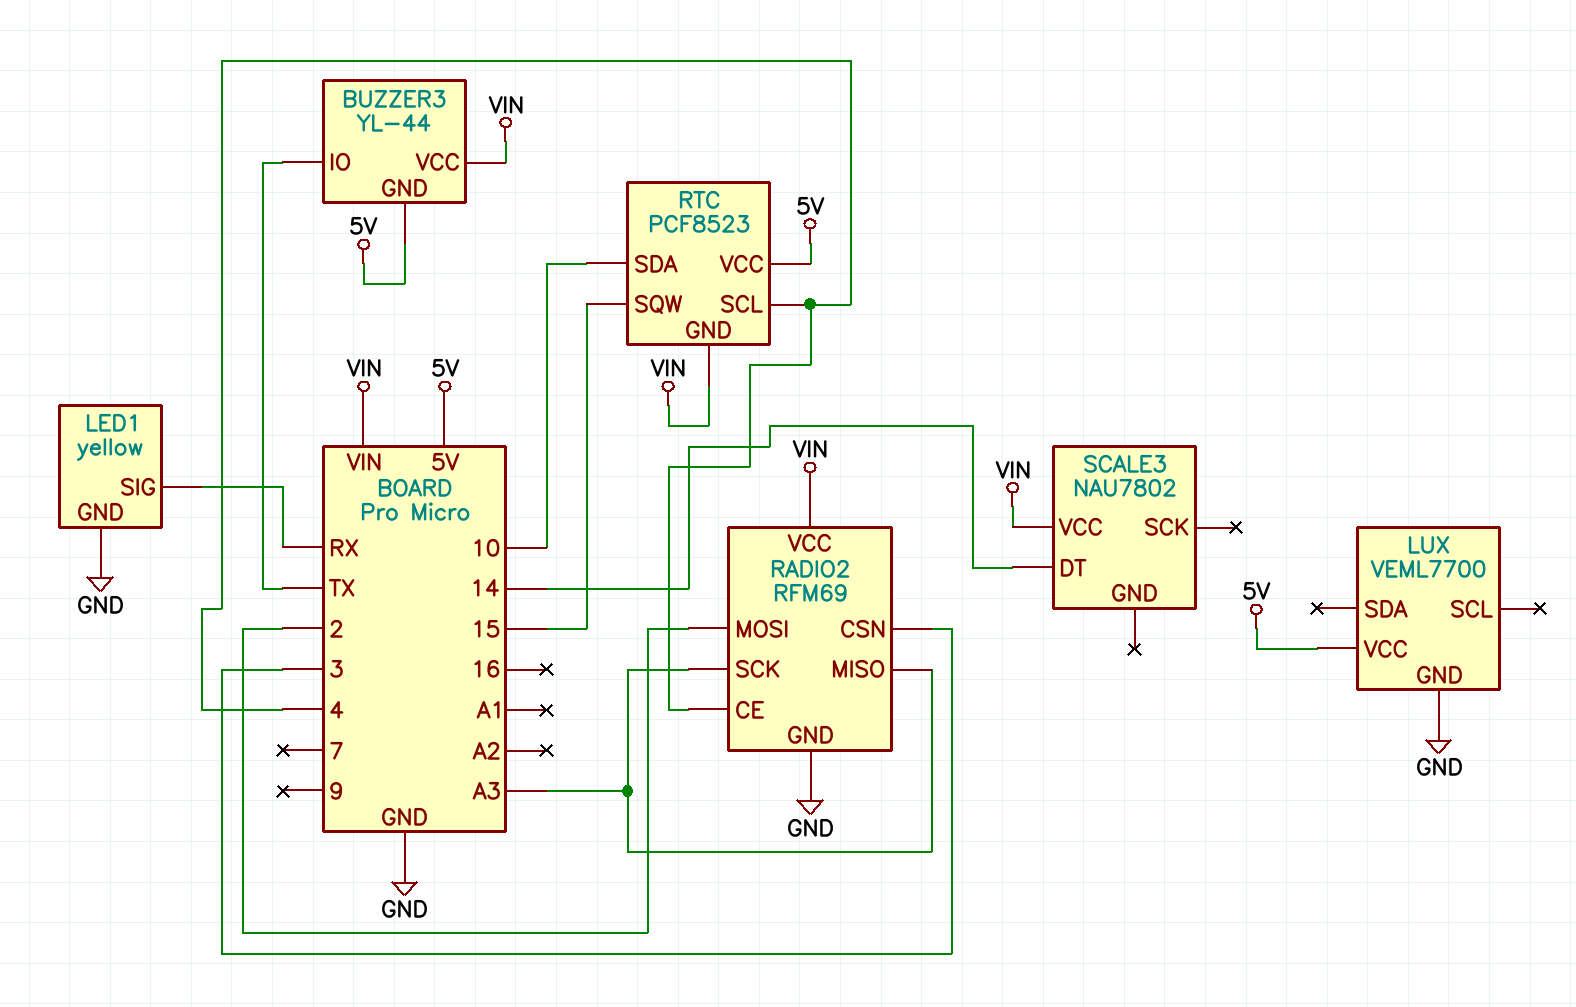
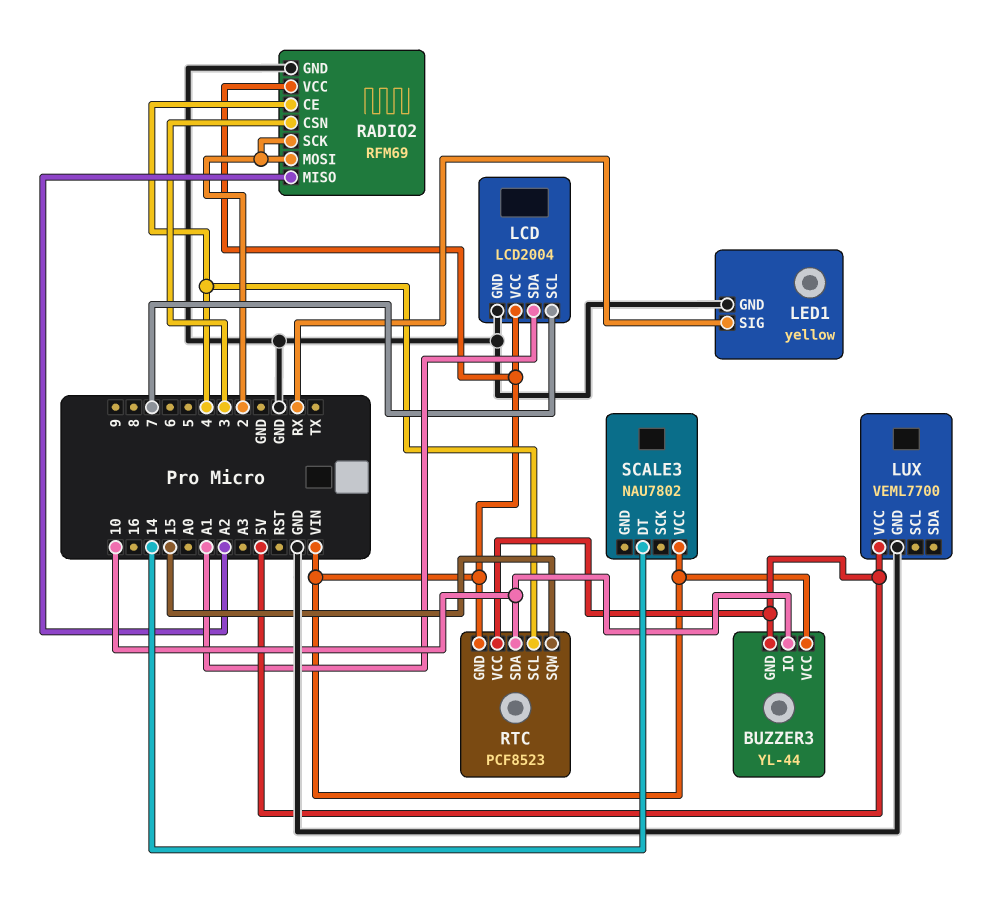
BUZZER3 pin IO: TX -> 10
LCD: none -> LCD2004
LCD pin GND: none -> GND
LCD pin SCL: none -> 7
LCD pin SDA: none -> A1
LCD pin VCC: none -> VIN
RADIO2 pin MISO: A3 -> A2
RADIO2 pin SCK: A3 -> 2

